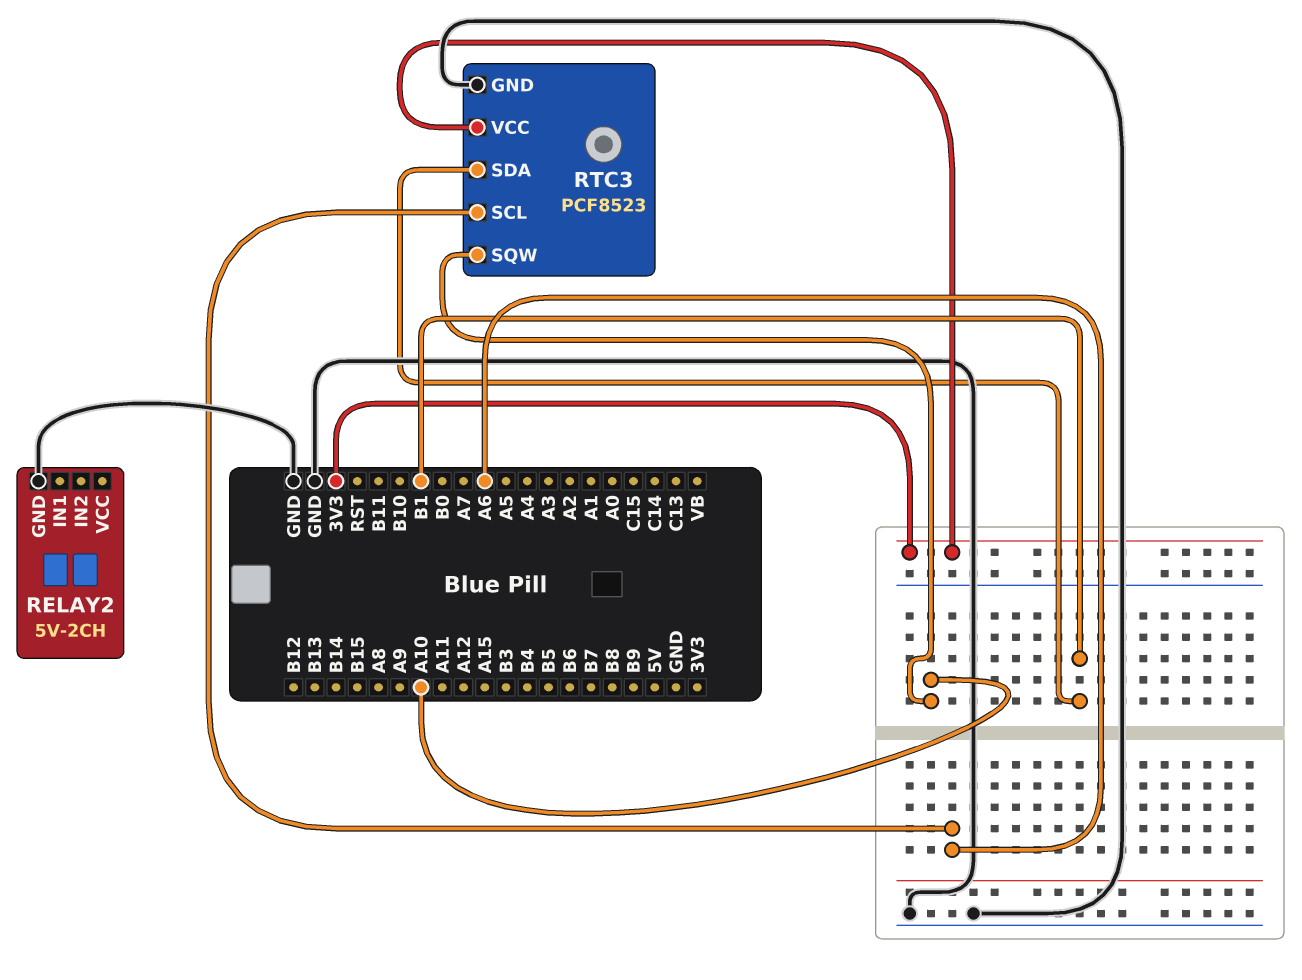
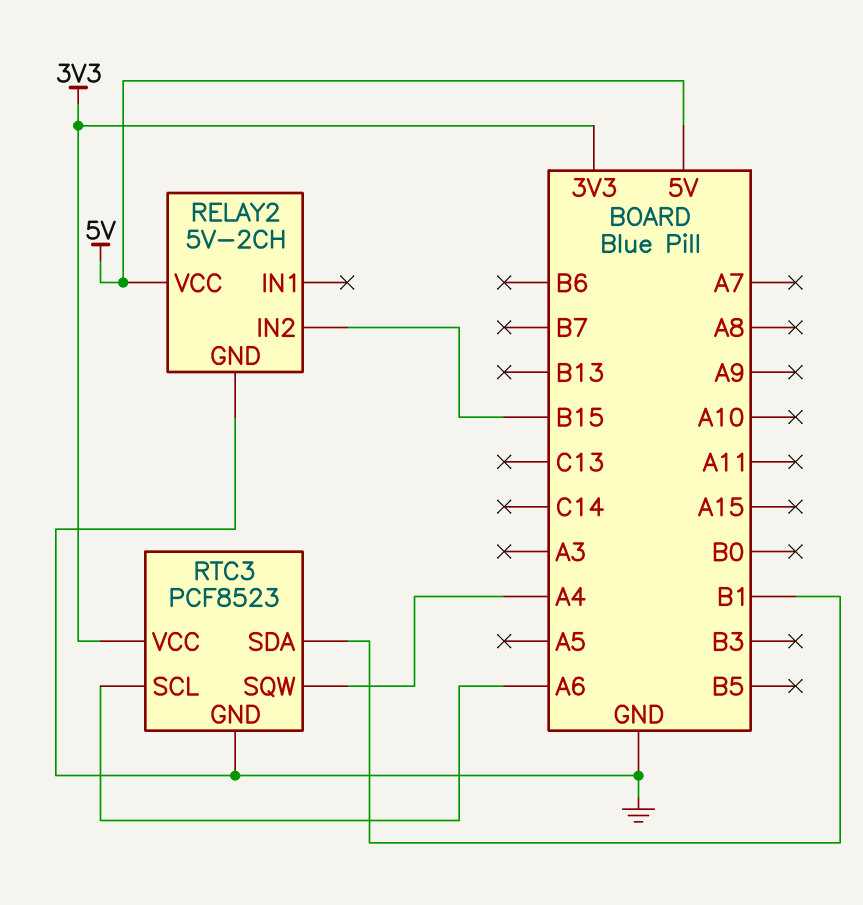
RELAY2 pin IN2: none -> B15
RELAY2 pin VCC: none -> 5V
RTC3 pin SQW: A10 -> A4

